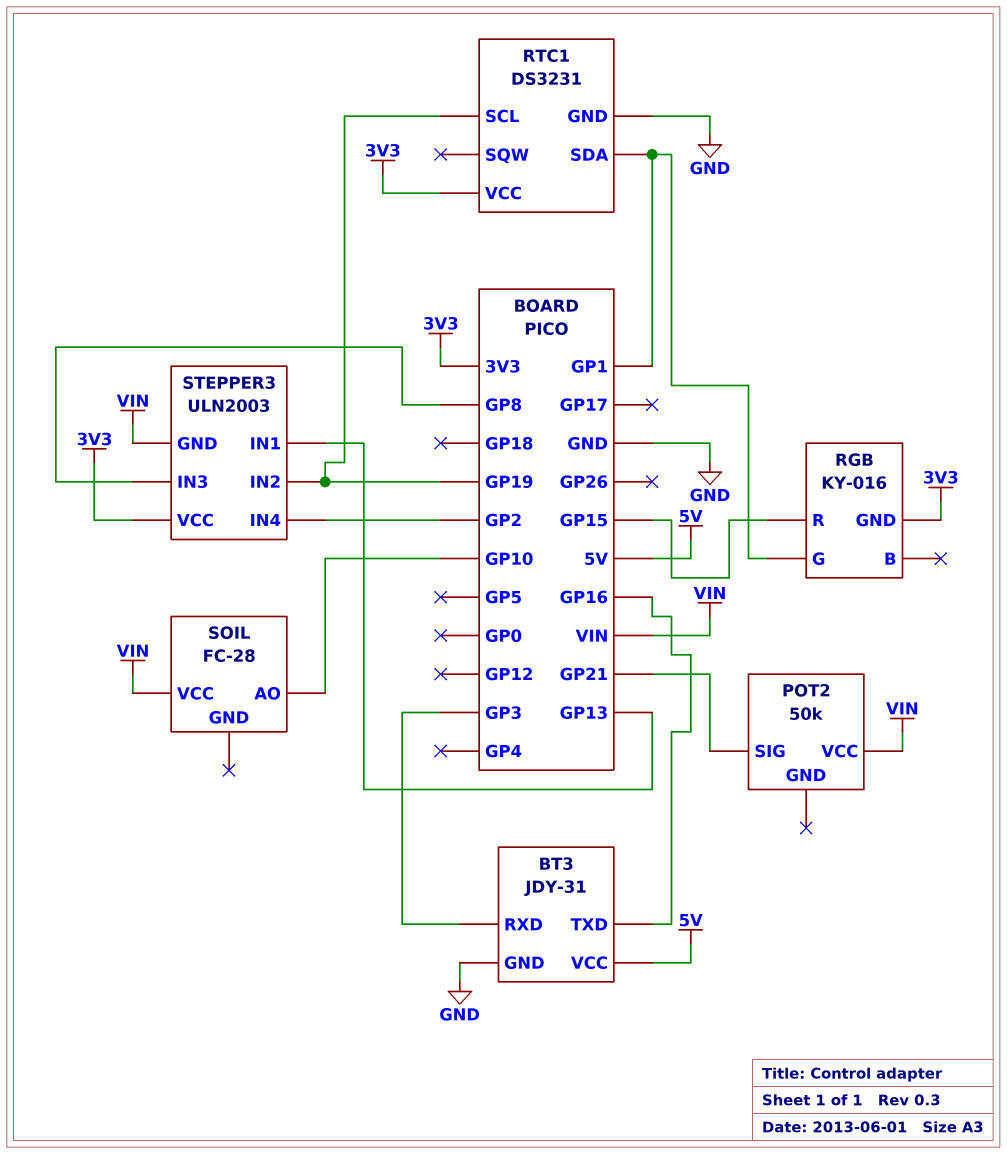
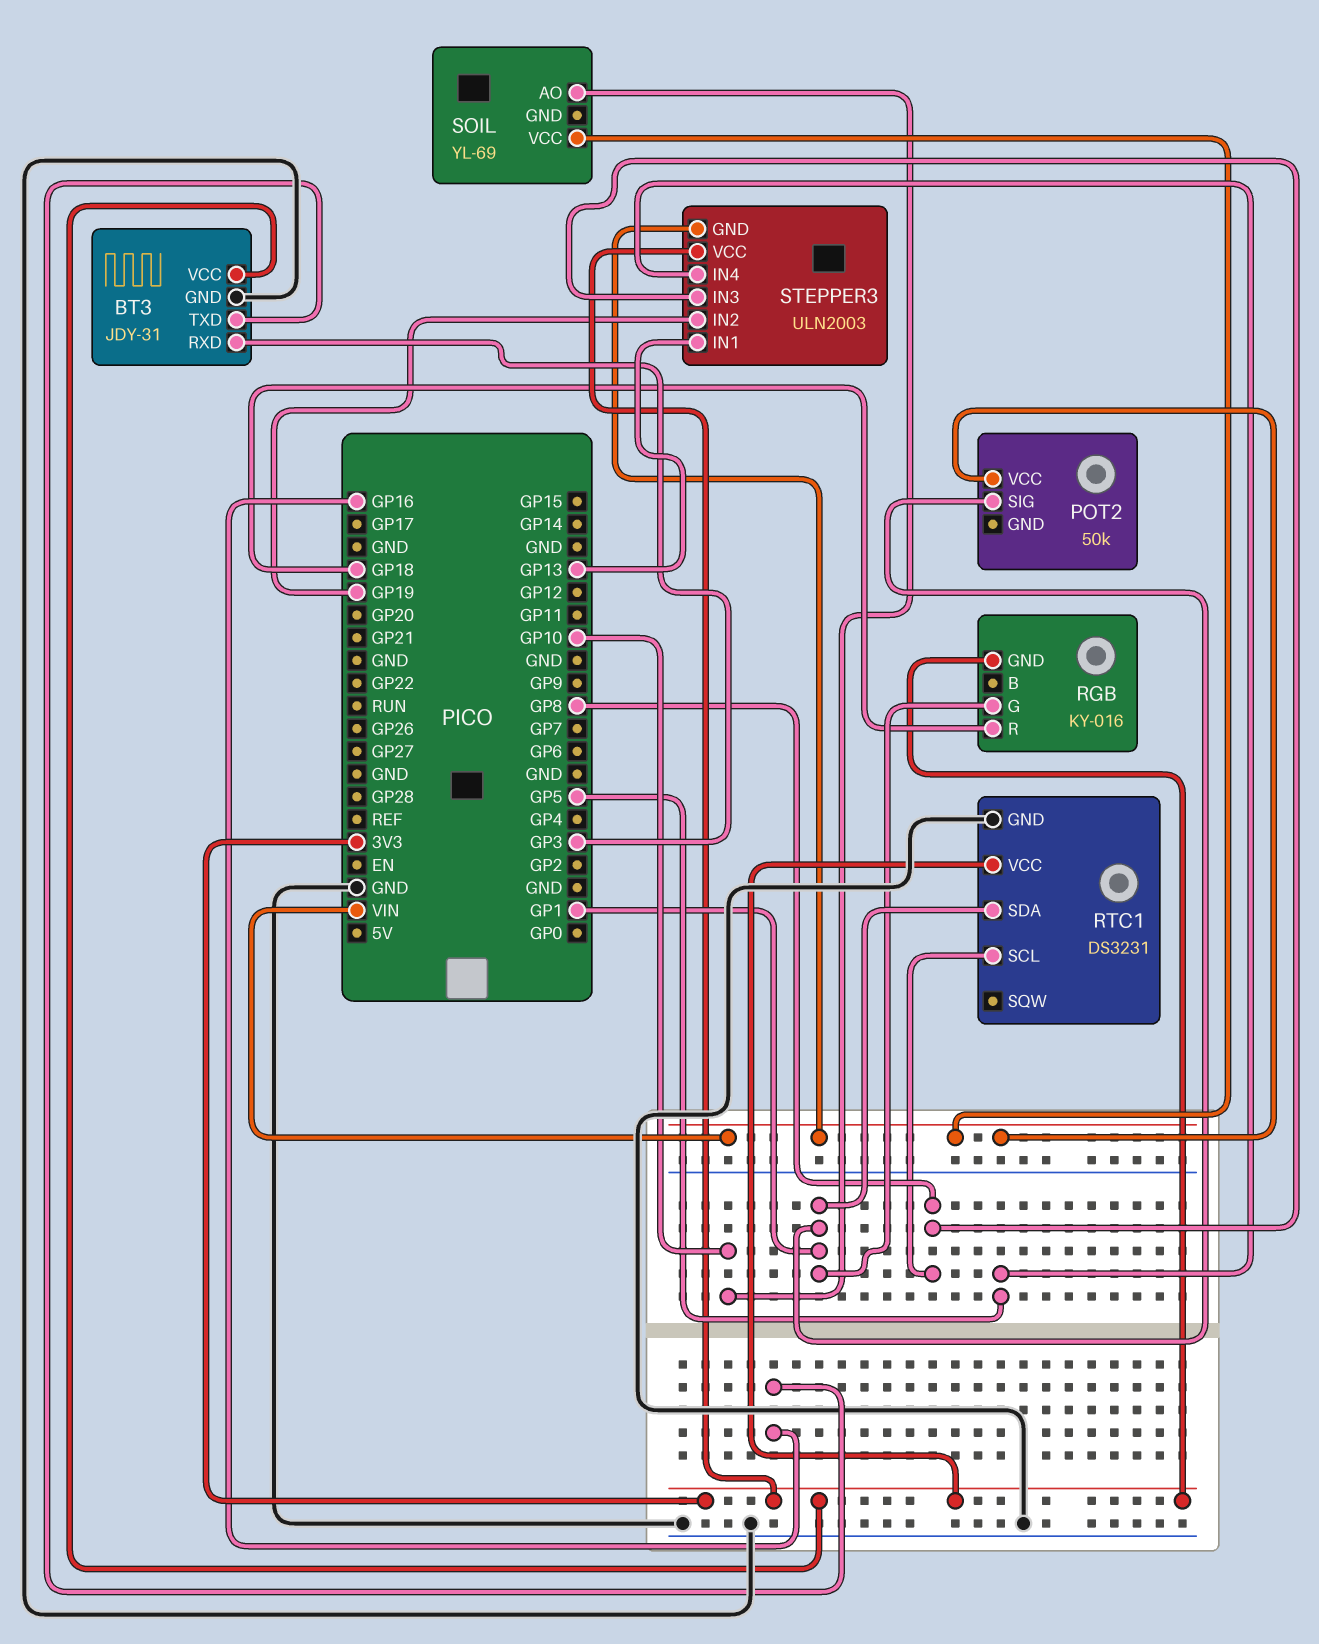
BT3 pin VCC: 5V -> 3V3
POT2 pin SIG: GP21 -> GP1
RGB pin R: GP15 -> GP18
RTC1 pin SCL: GP19 -> GP8
SOIL: FC-28 -> YL-69
STEPPER3 pin IN4: GP2 -> GP5

